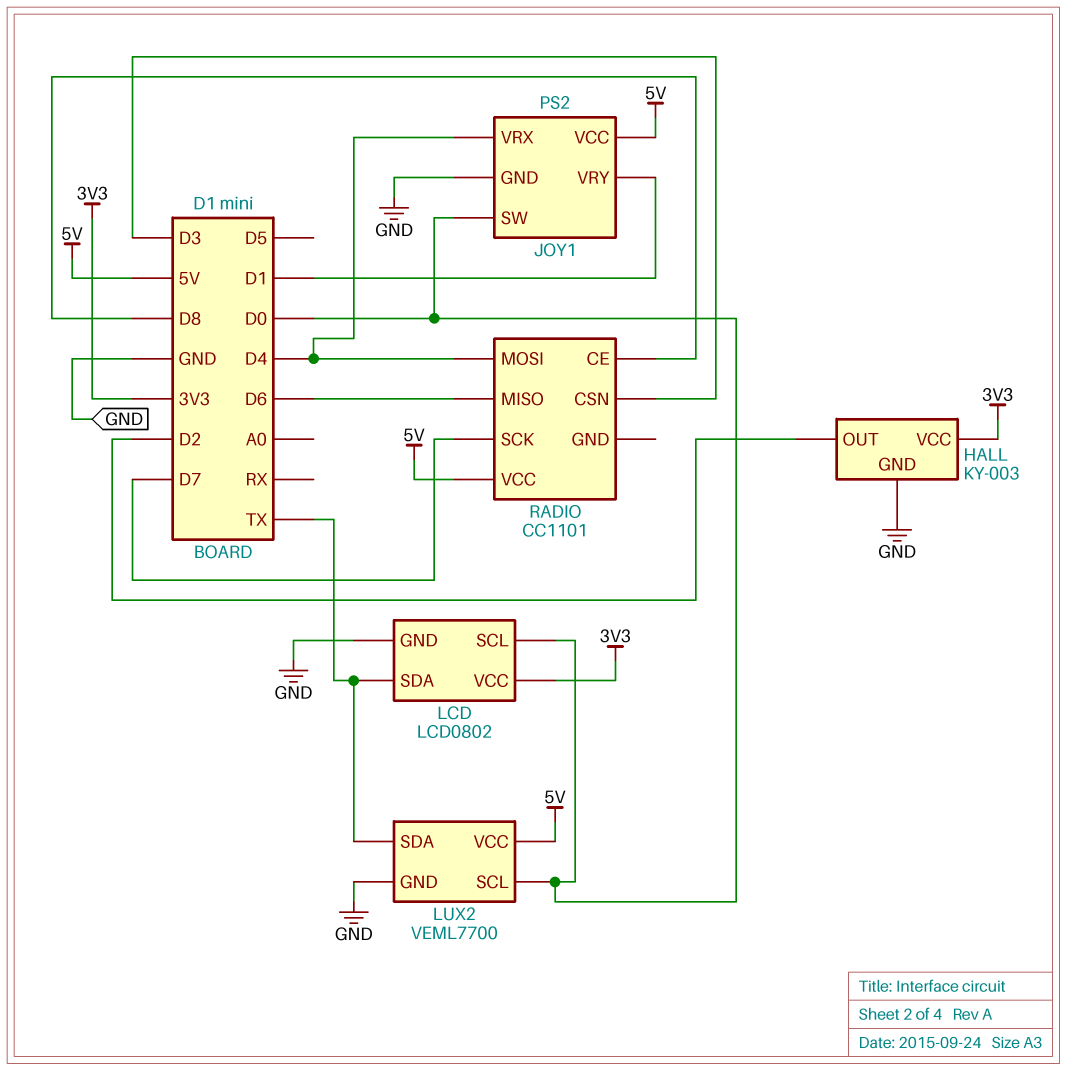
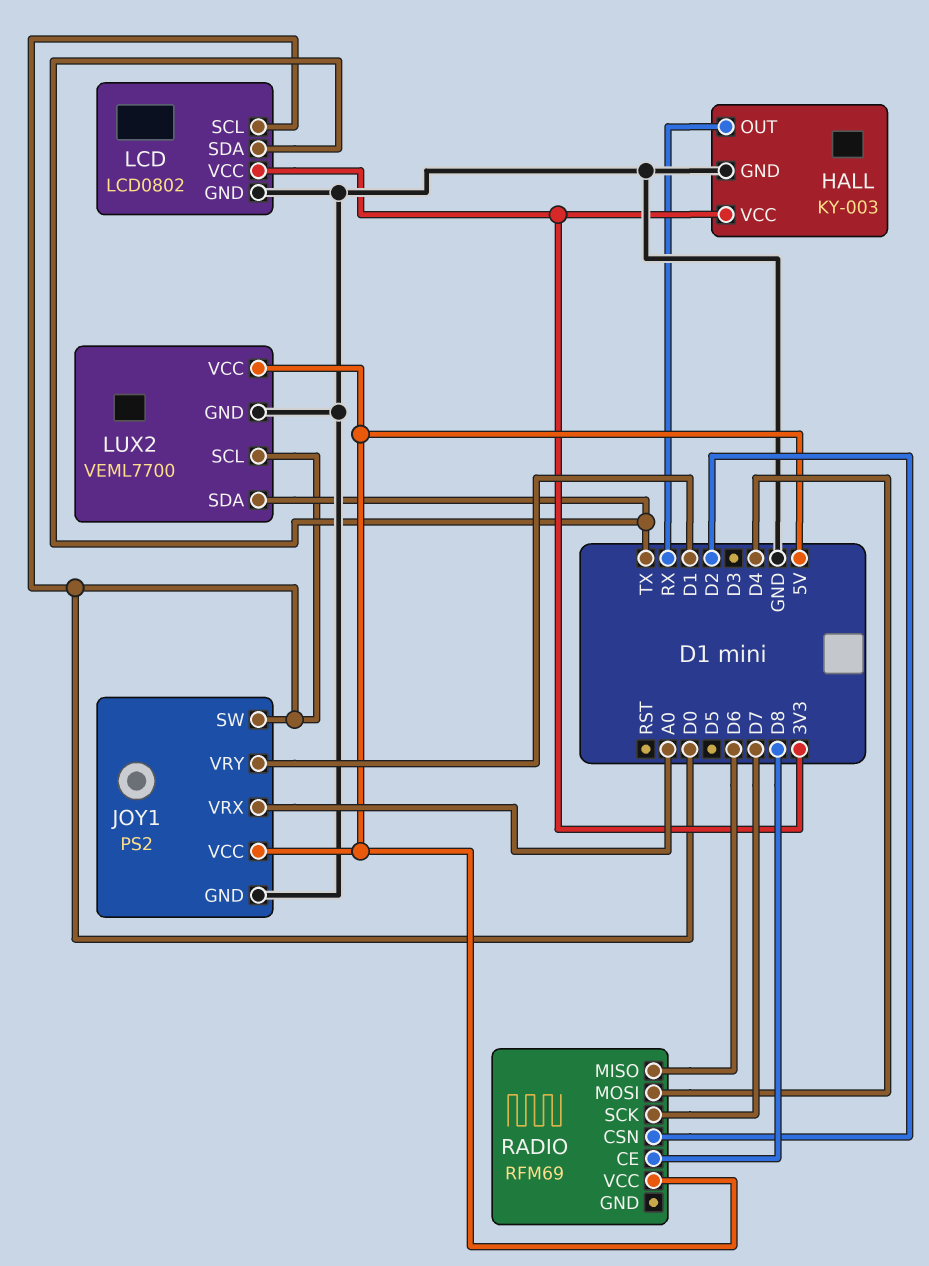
HALL pin OUT: D2 -> RX
JOY1 pin VRX: D4 -> A0
RADIO: CC1101 -> RFM69
RADIO pin CSN: D3 -> D2

